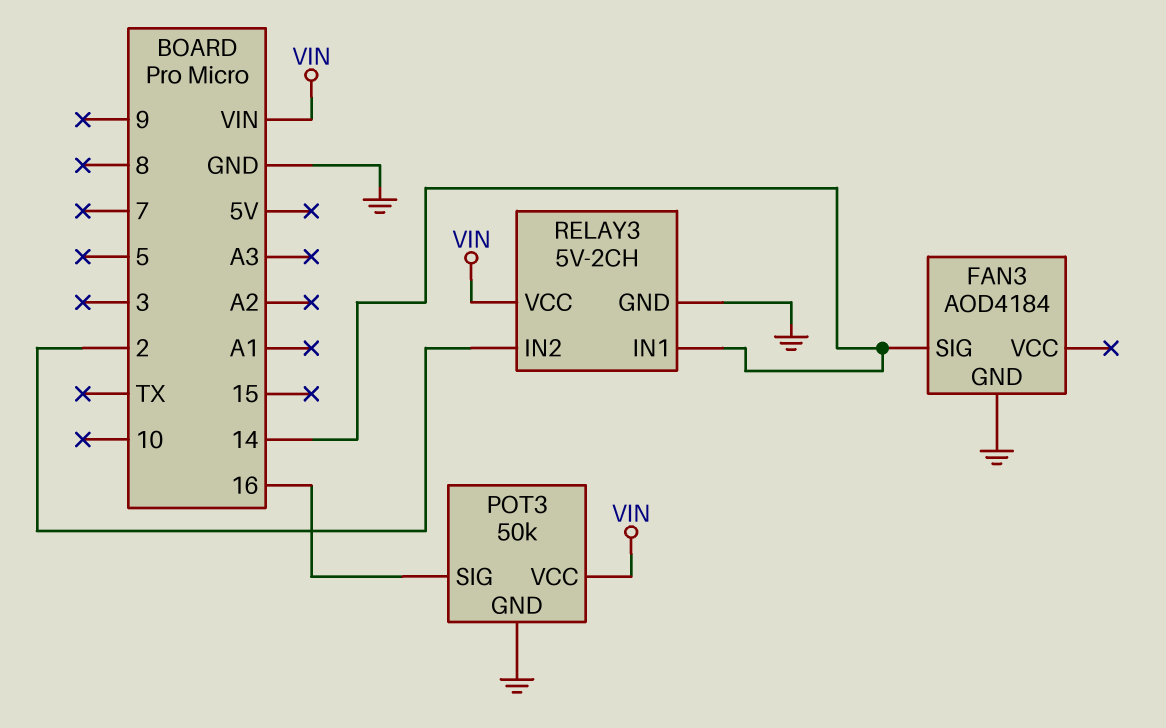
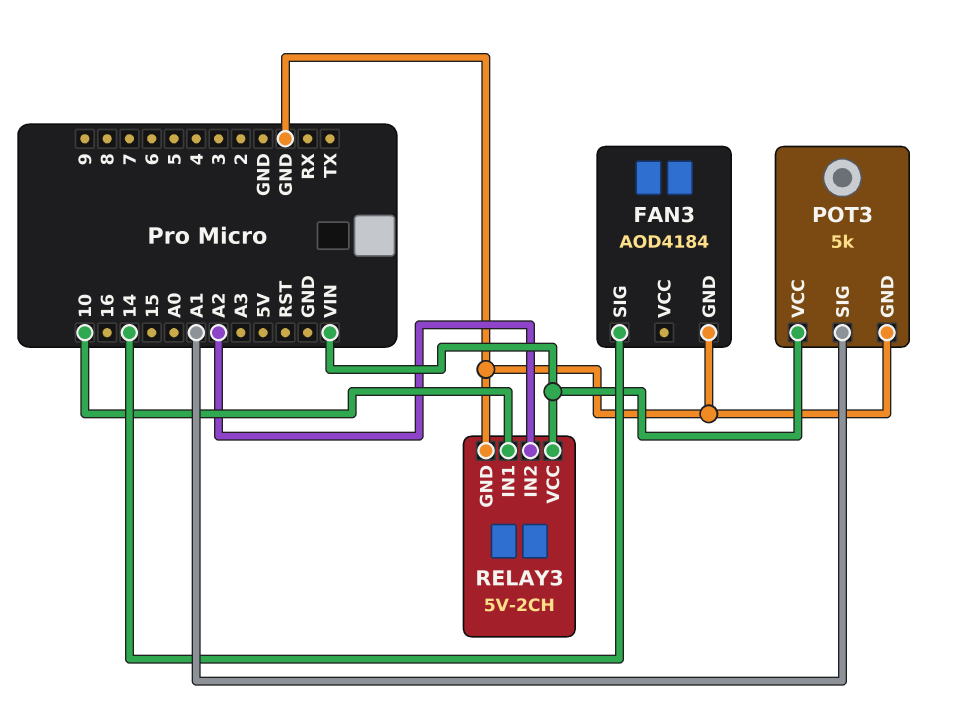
POT3: 50k -> 5k
POT3 pin SIG: 16 -> A1
RELAY3 pin IN1: 14 -> 10
RELAY3 pin IN2: 2 -> A2

